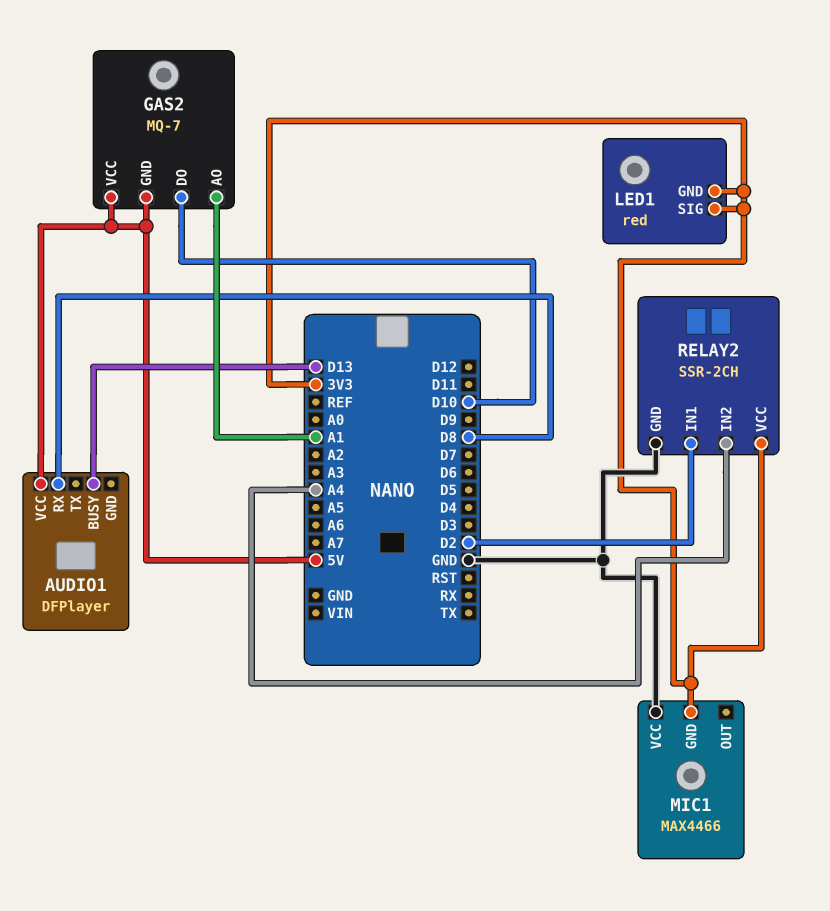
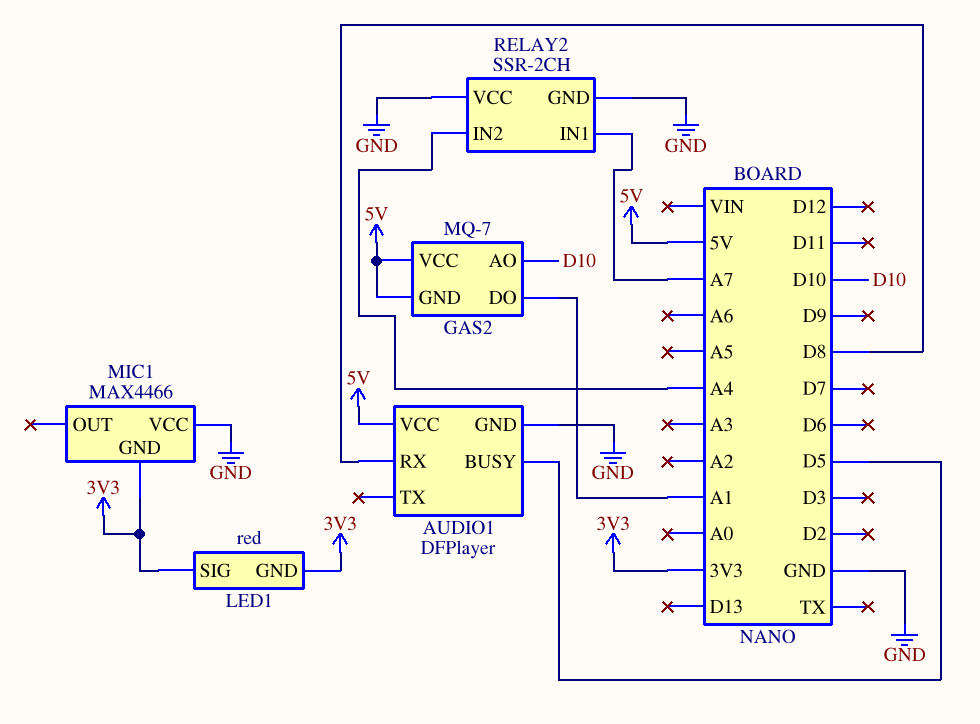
AUDIO1 pin BUSY: D13 -> D5
AUDIO1 pin GND: none -> GND
GAS2 pin AO: A1 -> D10
GAS2 pin DO: D10 -> A1
RELAY2 pin IN1: D2 -> A7
RELAY2 pin VCC: 3V3 -> GND

